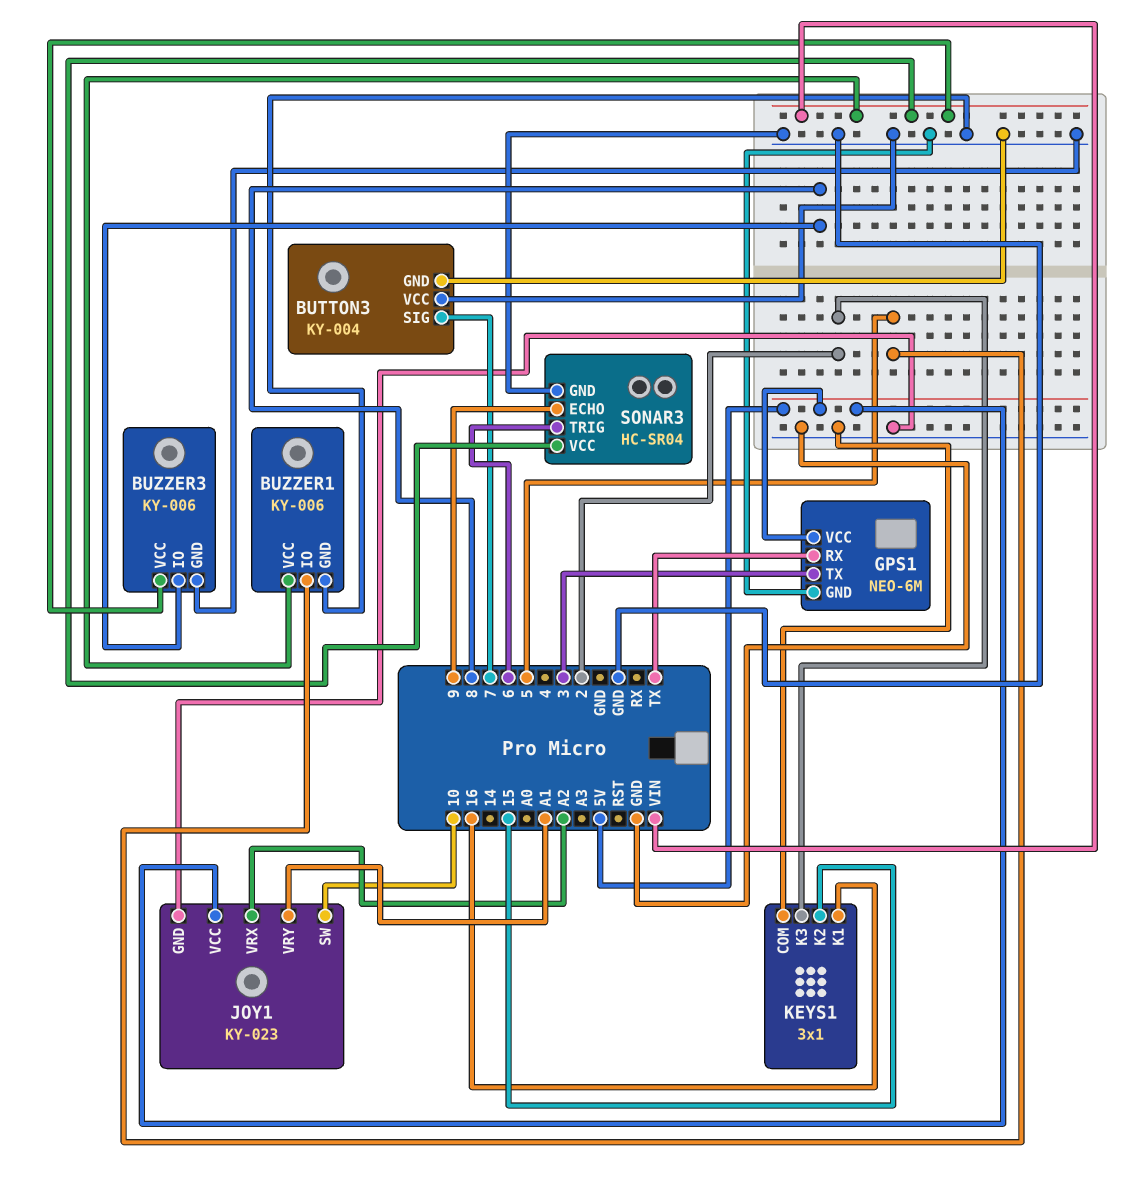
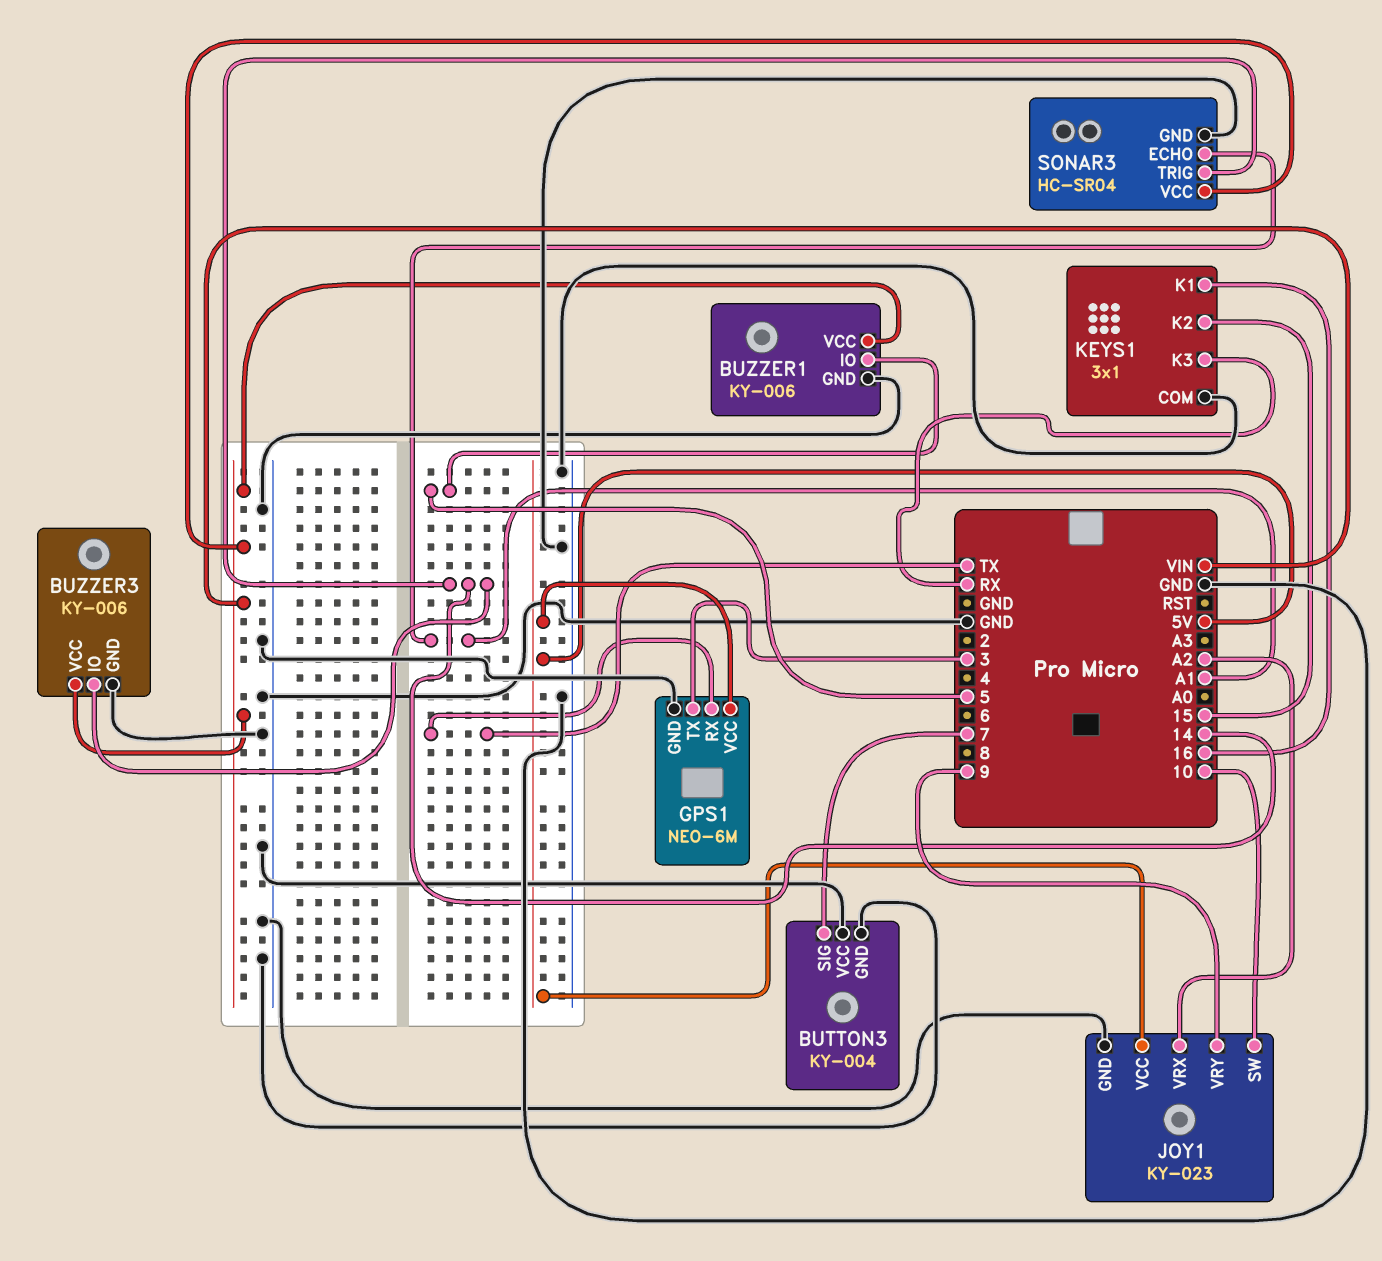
BUZZER3 pin IO: 8 -> 14
JOY1 pin VRY: A1 -> 9
KEYS1 pin K3: 2 -> RX
SONAR3 pin ECHO: 9 -> A1
SONAR3 pin TRIG: 6 -> 14

